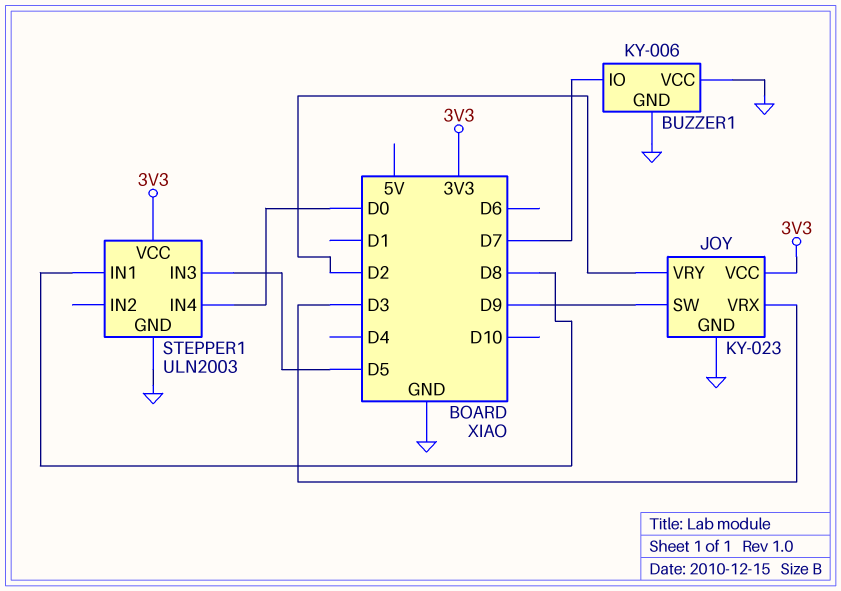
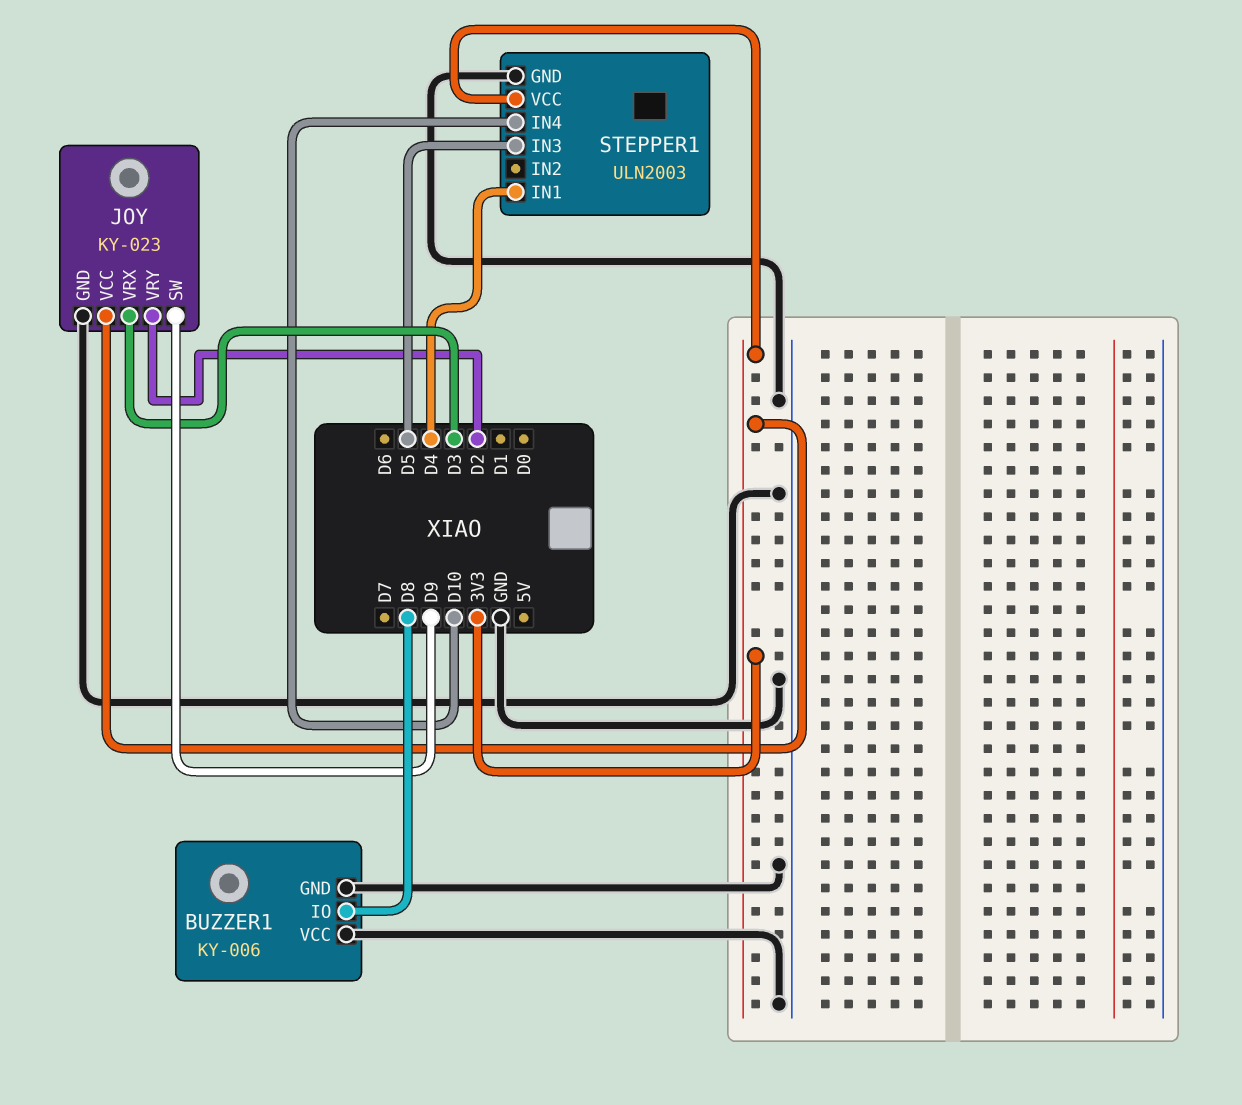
BUZZER1 pin IO: D7 -> D8
STEPPER1 pin IN1: D8 -> D4
STEPPER1 pin IN4: D0 -> D10

